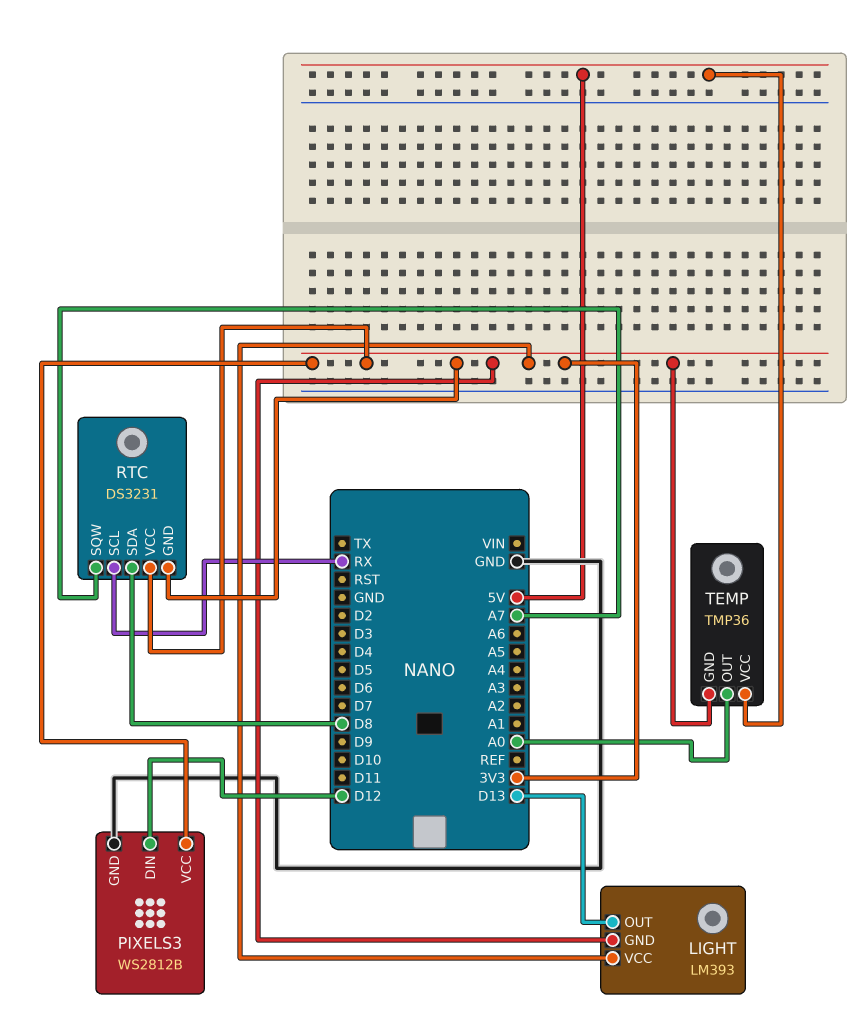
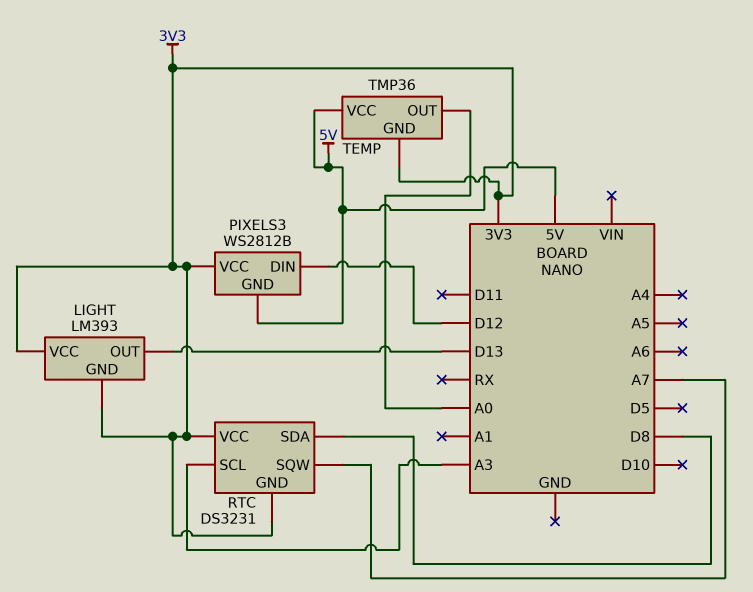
PIXELS3 pin GND: GND -> 5V
RTC pin SCL: RX -> A3

